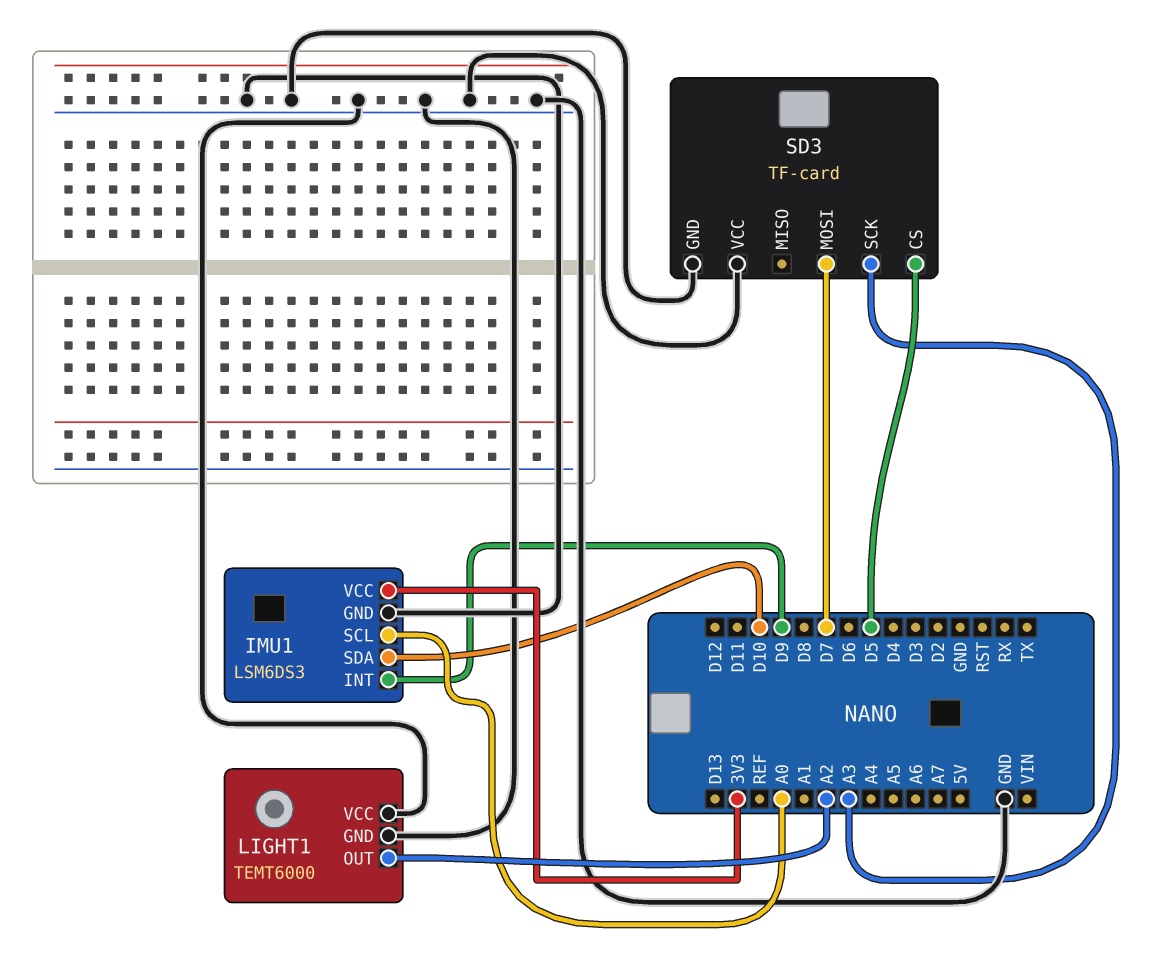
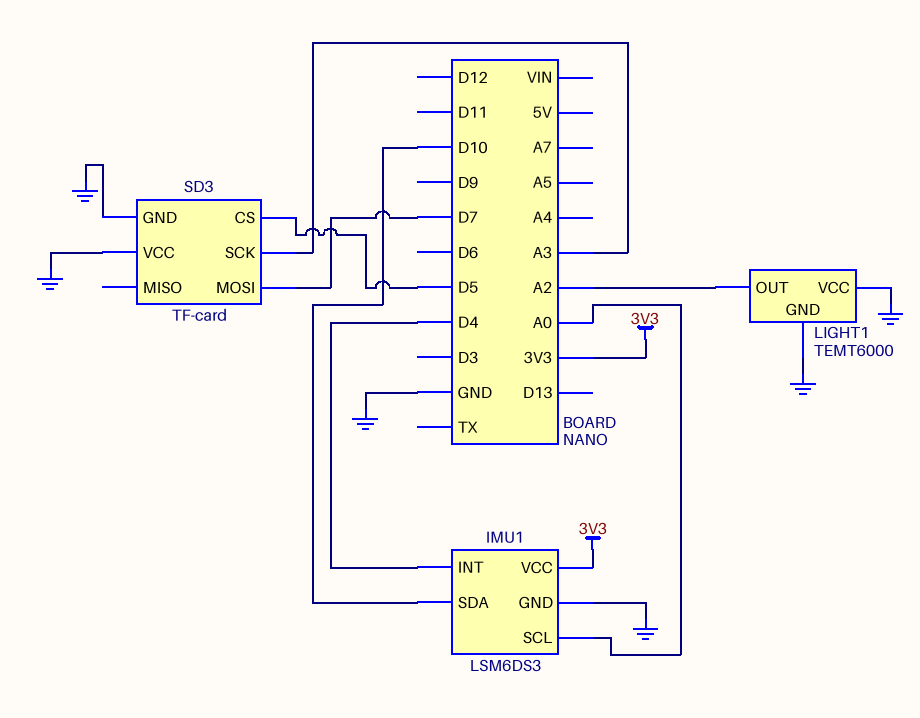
IMU1 pin INT: D9 -> D4

